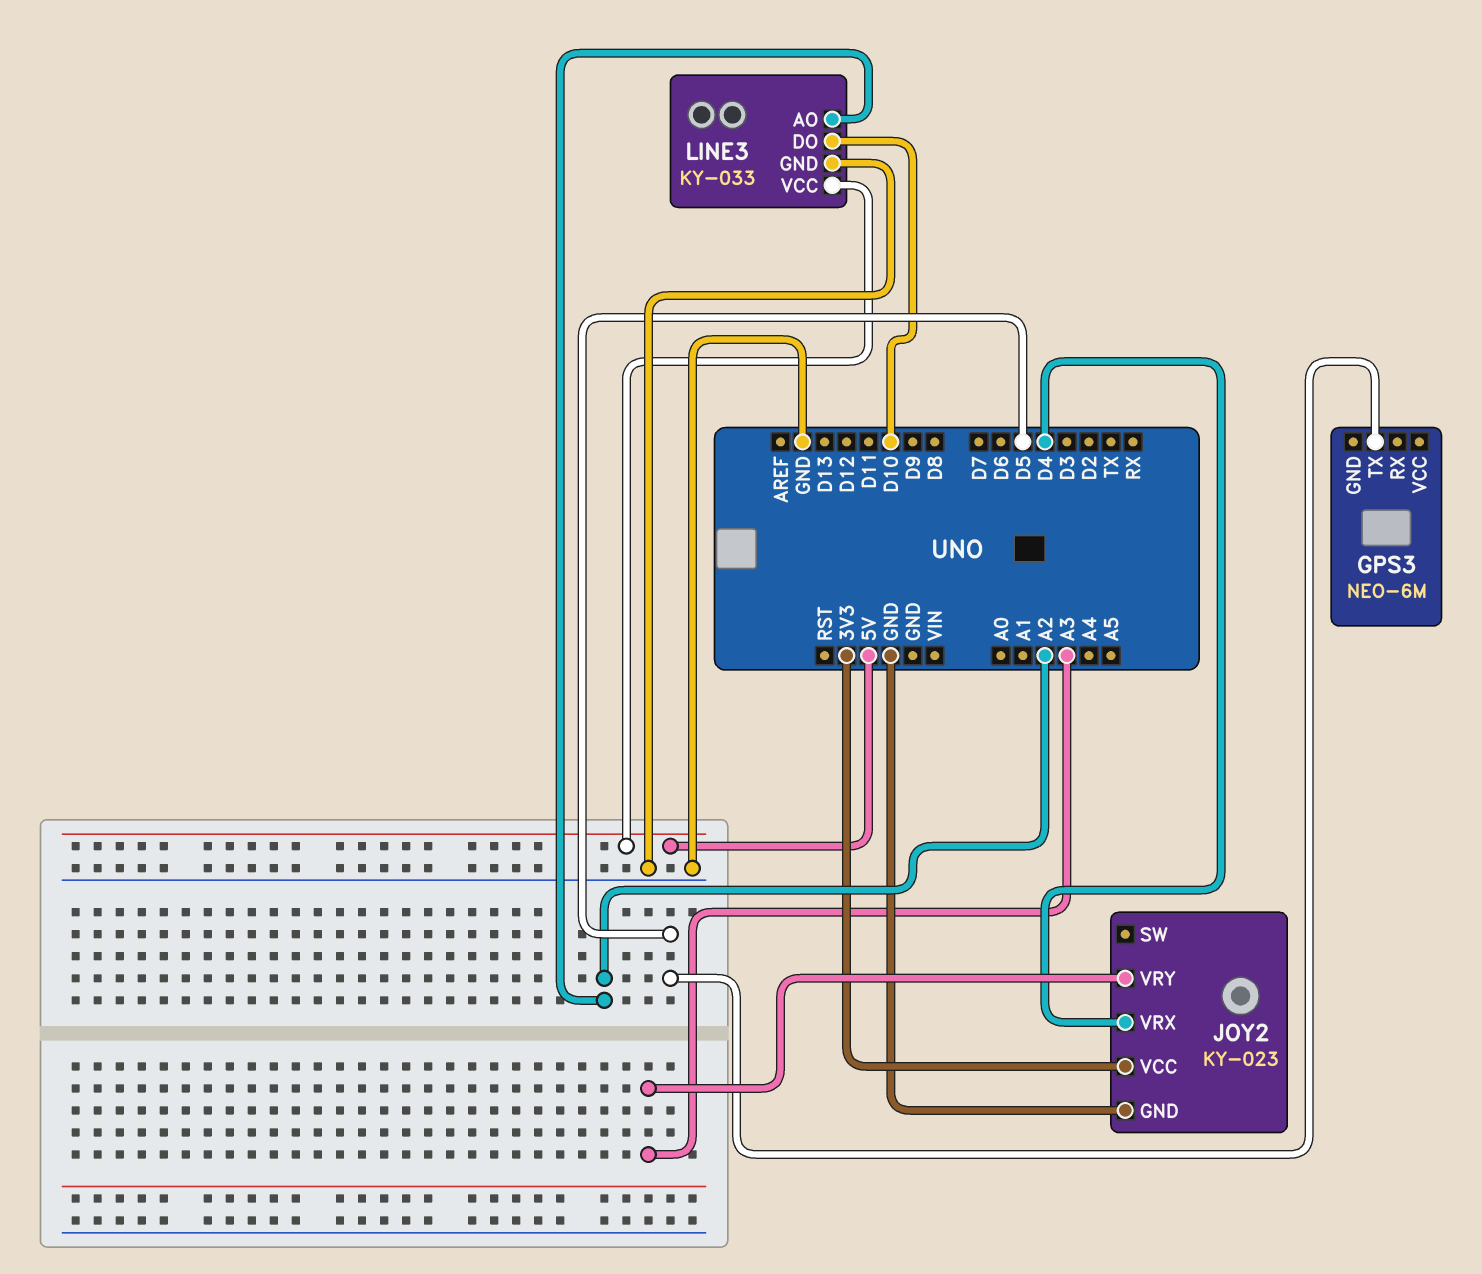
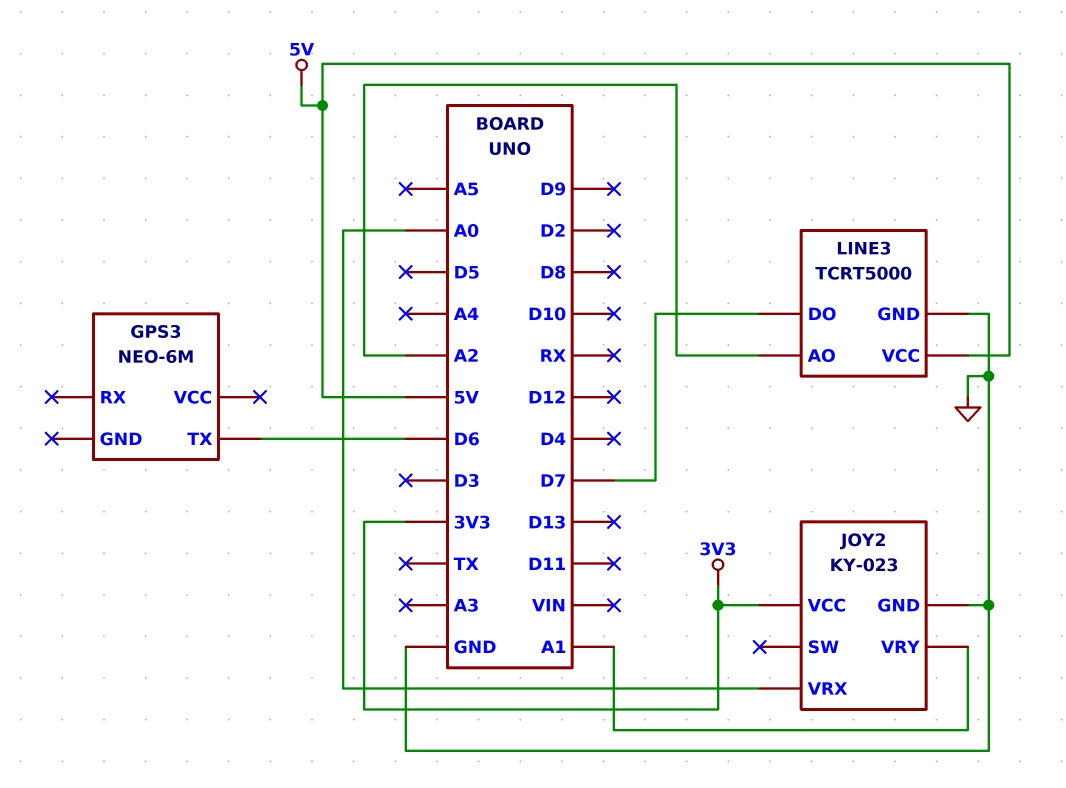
GPS3 pin TX: D5 -> D6
JOY2 pin VRX: D4 -> A0
JOY2 pin VRY: A3 -> A1
LINE3: KY-033 -> TCRT5000
LINE3 pin DO: D10 -> D7

